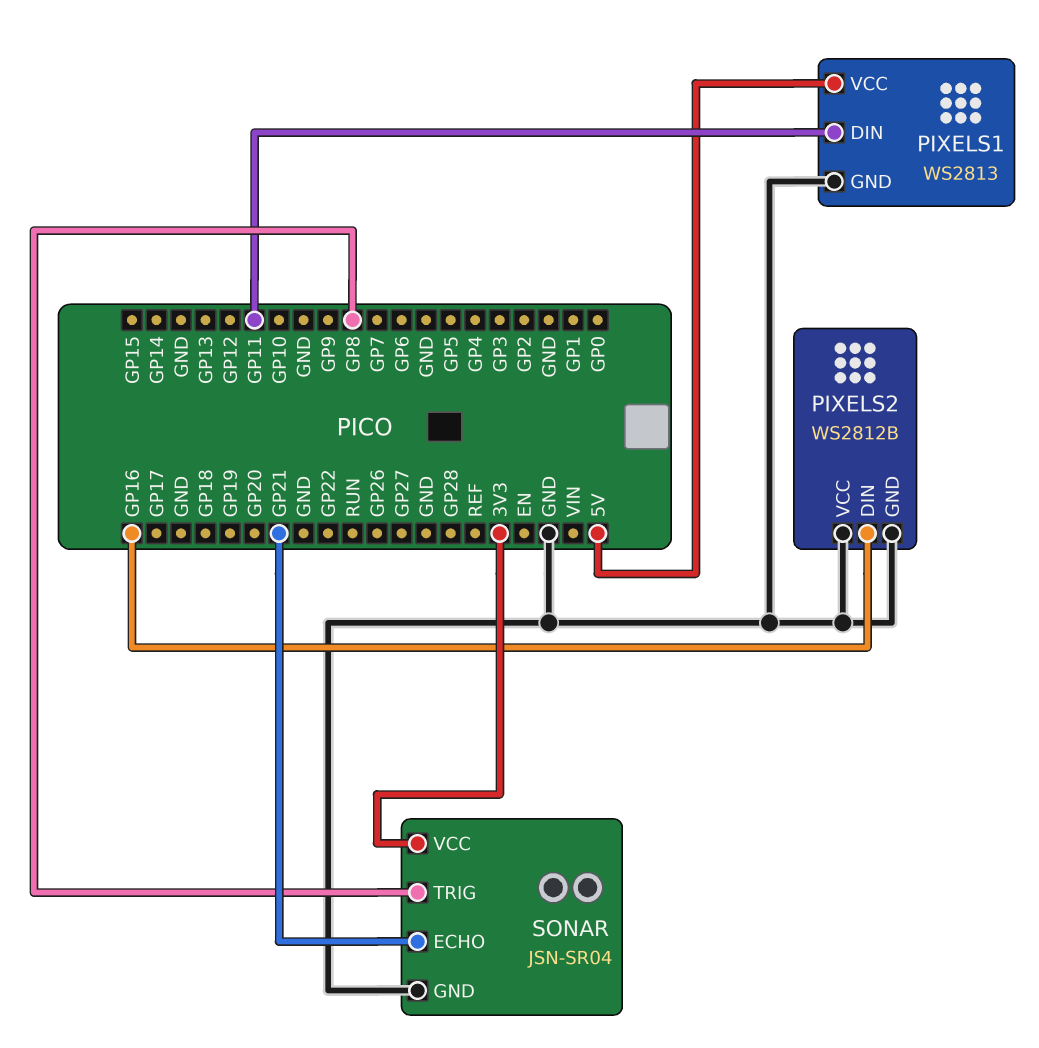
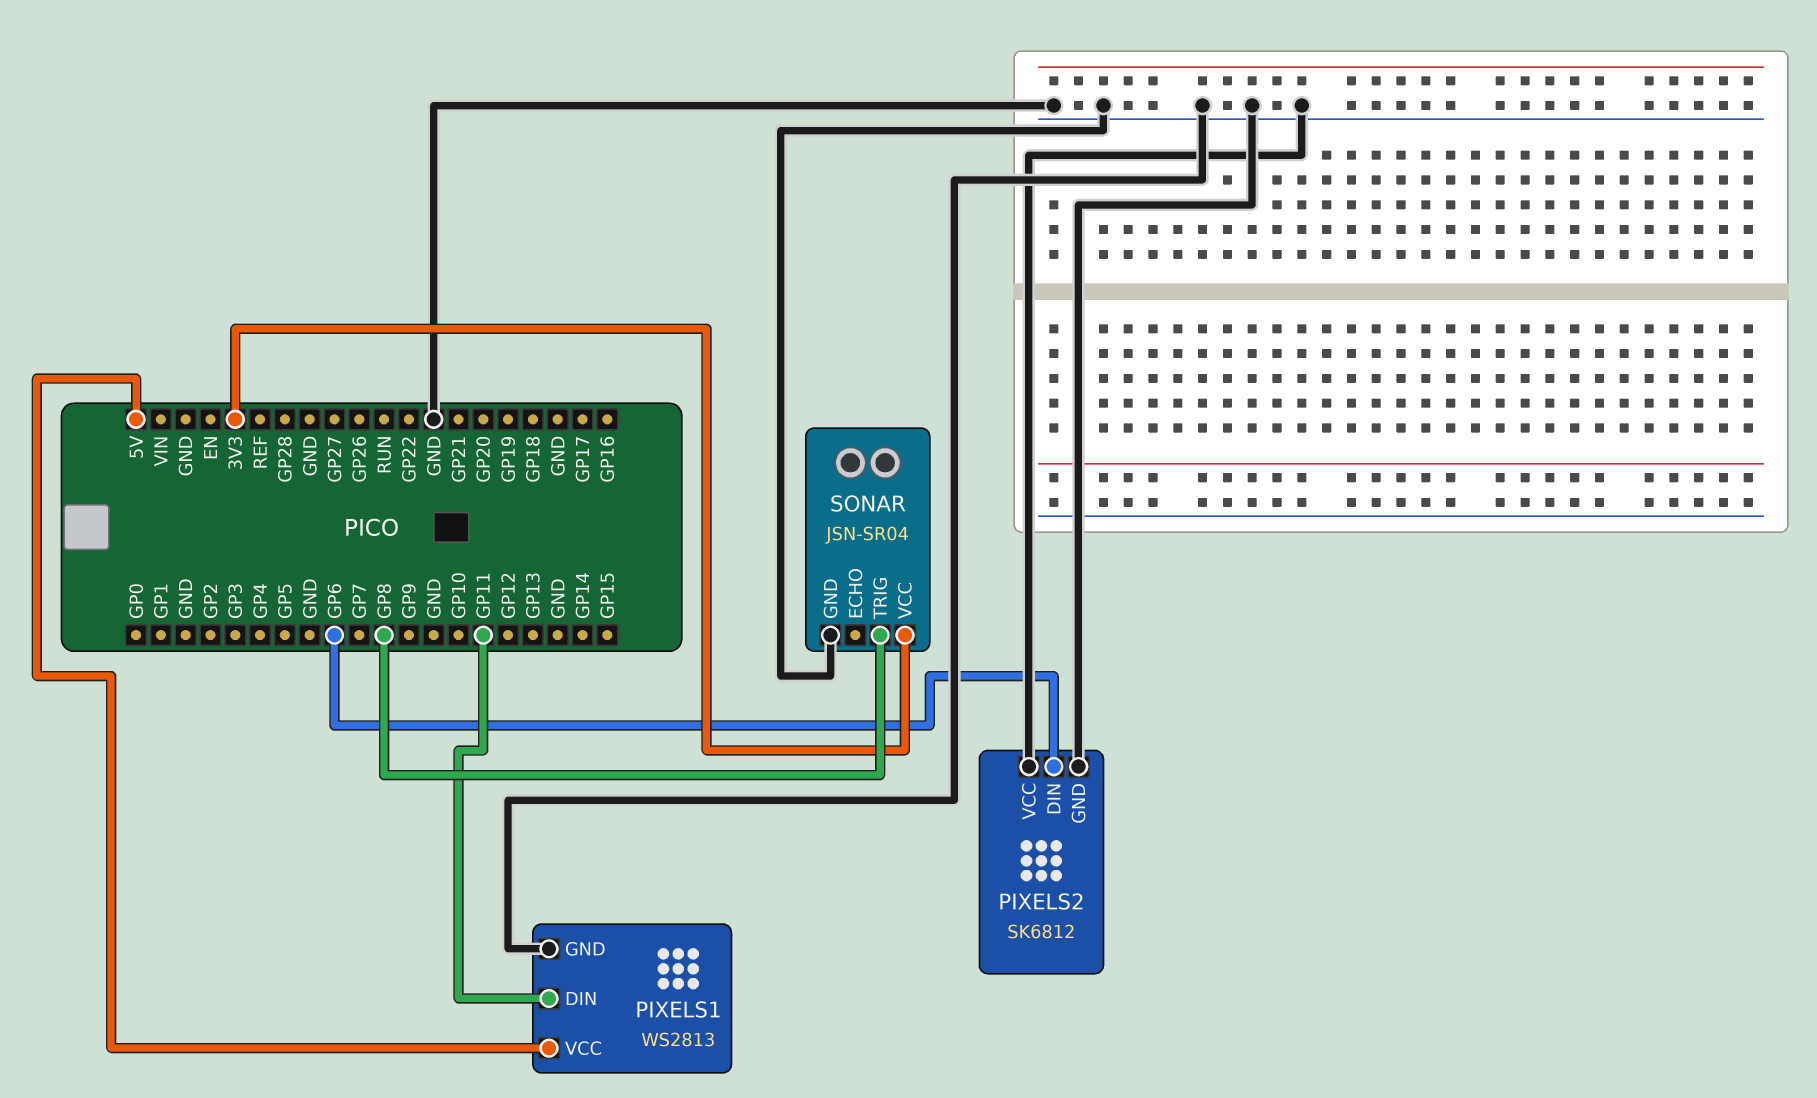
PIXELS2: WS2812B -> SK6812
PIXELS2 pin DIN: GP16 -> GP6
SONAR pin ECHO: GP21 -> none

